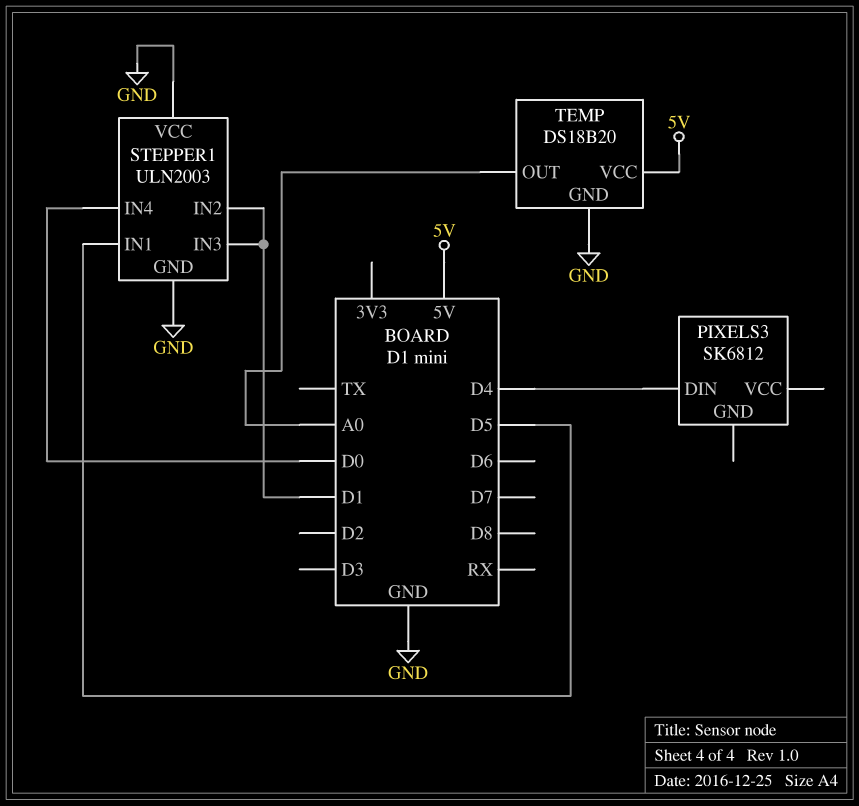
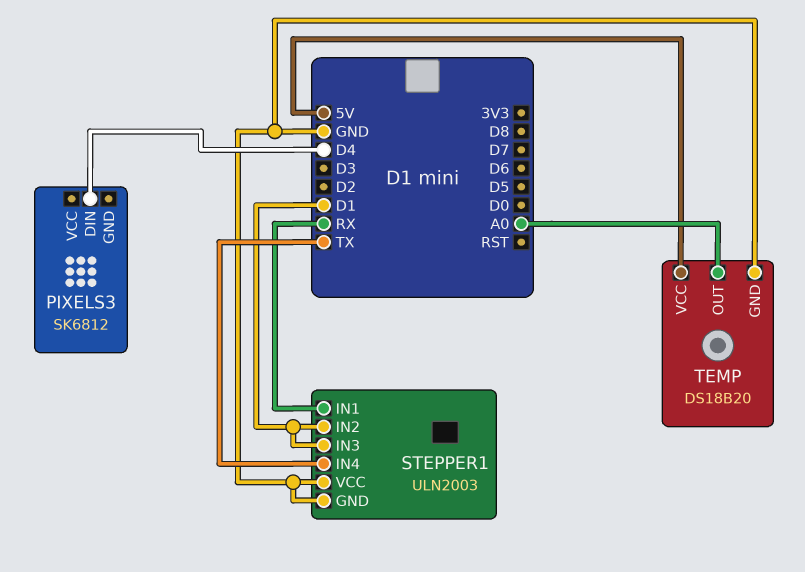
STEPPER1 pin IN1: D5 -> RX
STEPPER1 pin IN4: D0 -> TX

